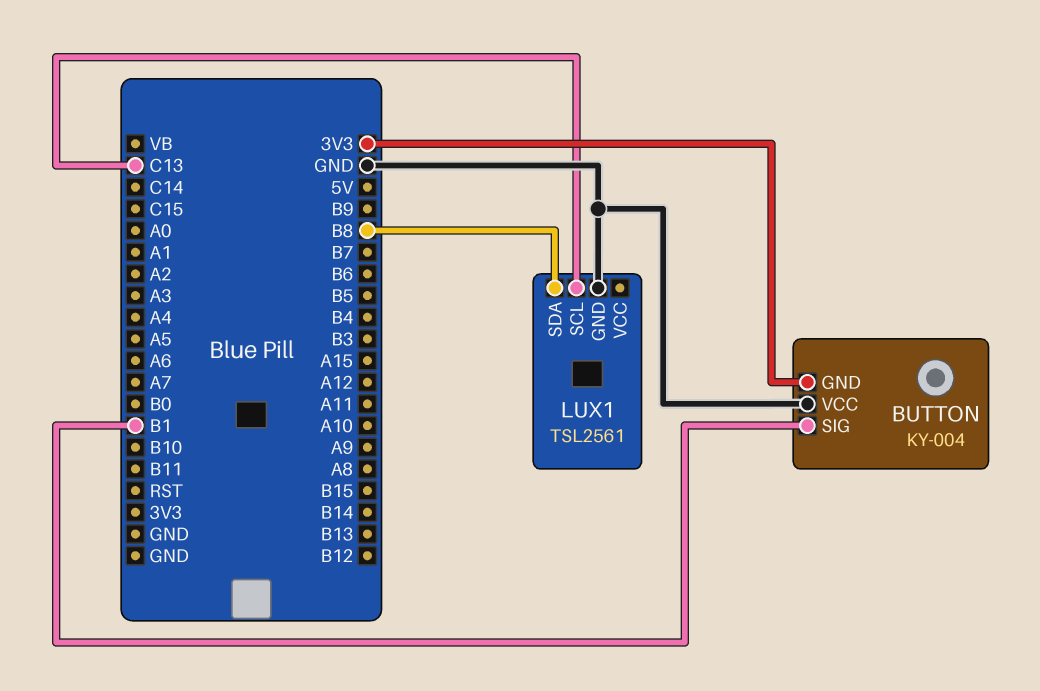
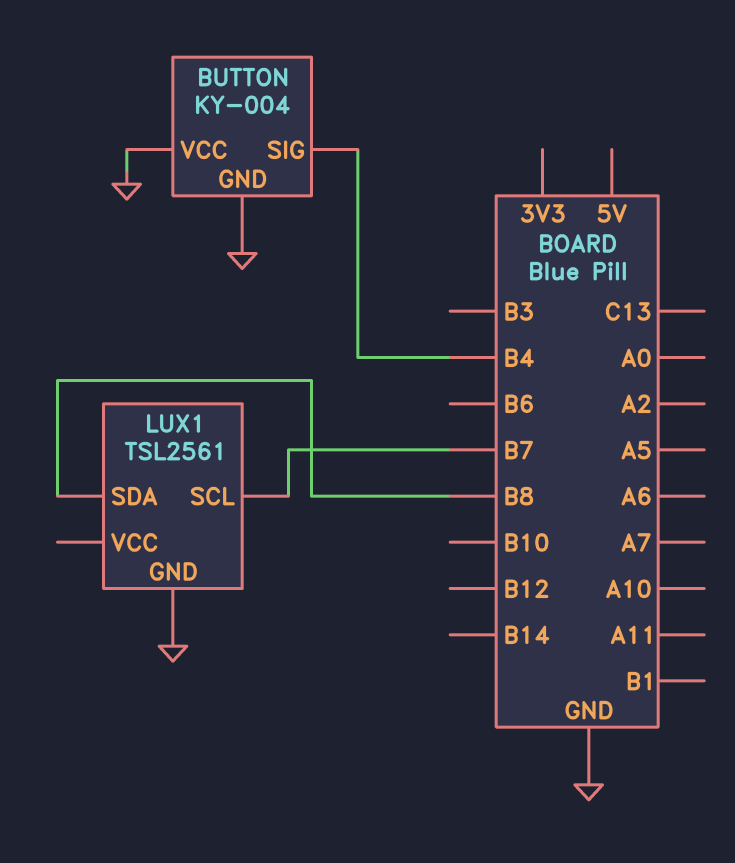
BUTTON pin GND: 3V3 -> GND
BUTTON pin SIG: B1 -> B4
LUX1 pin SCL: C13 -> B7

